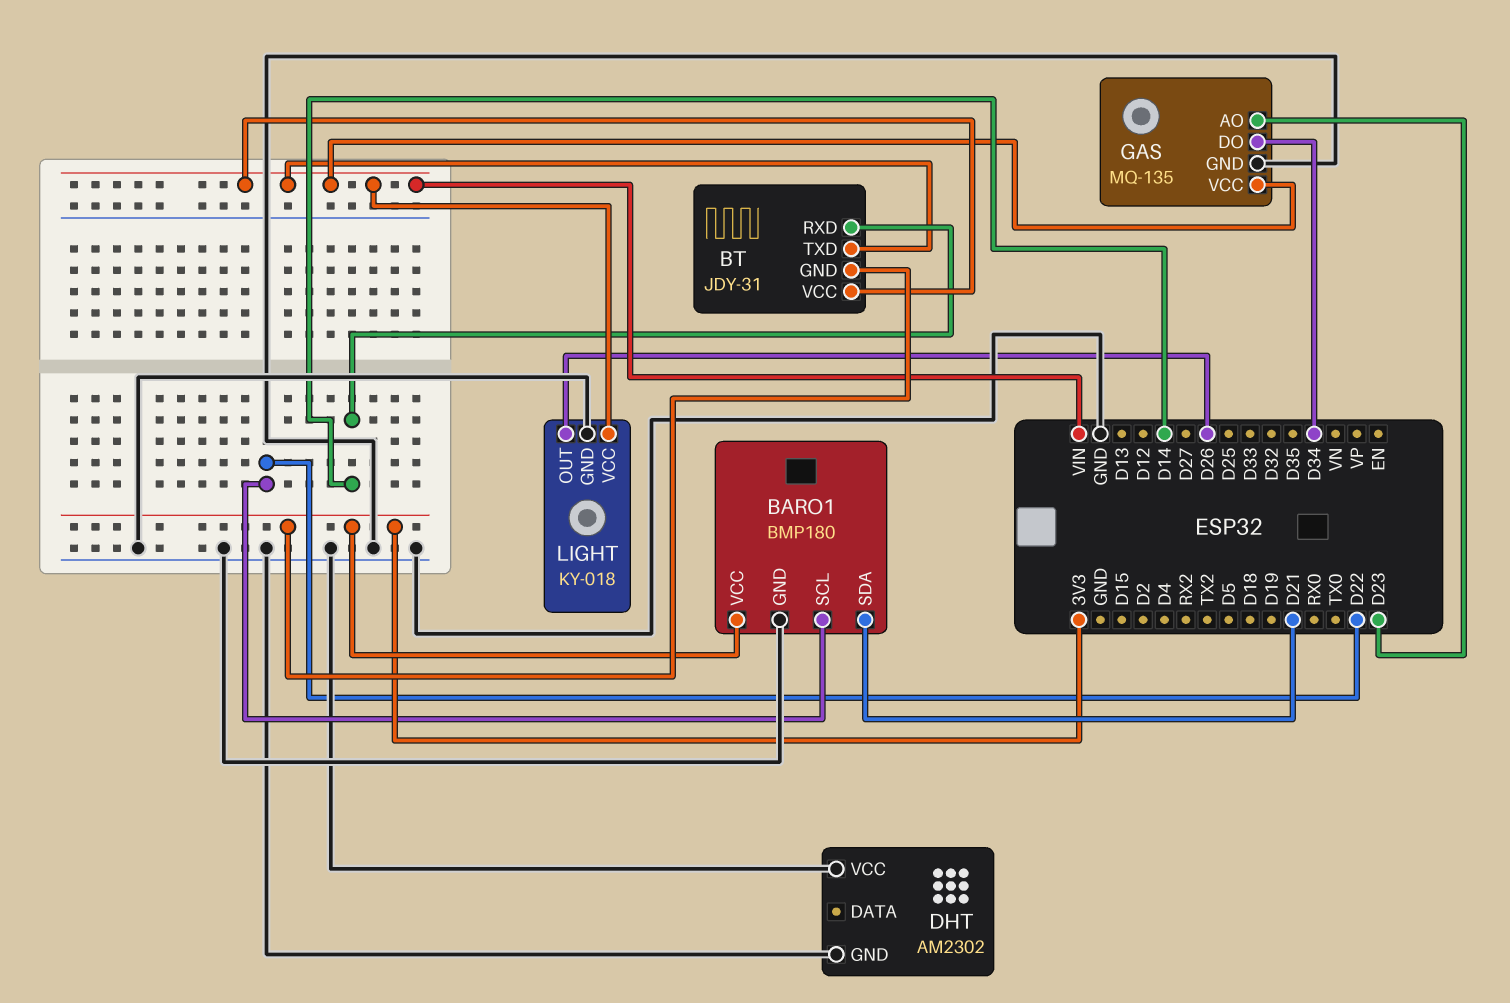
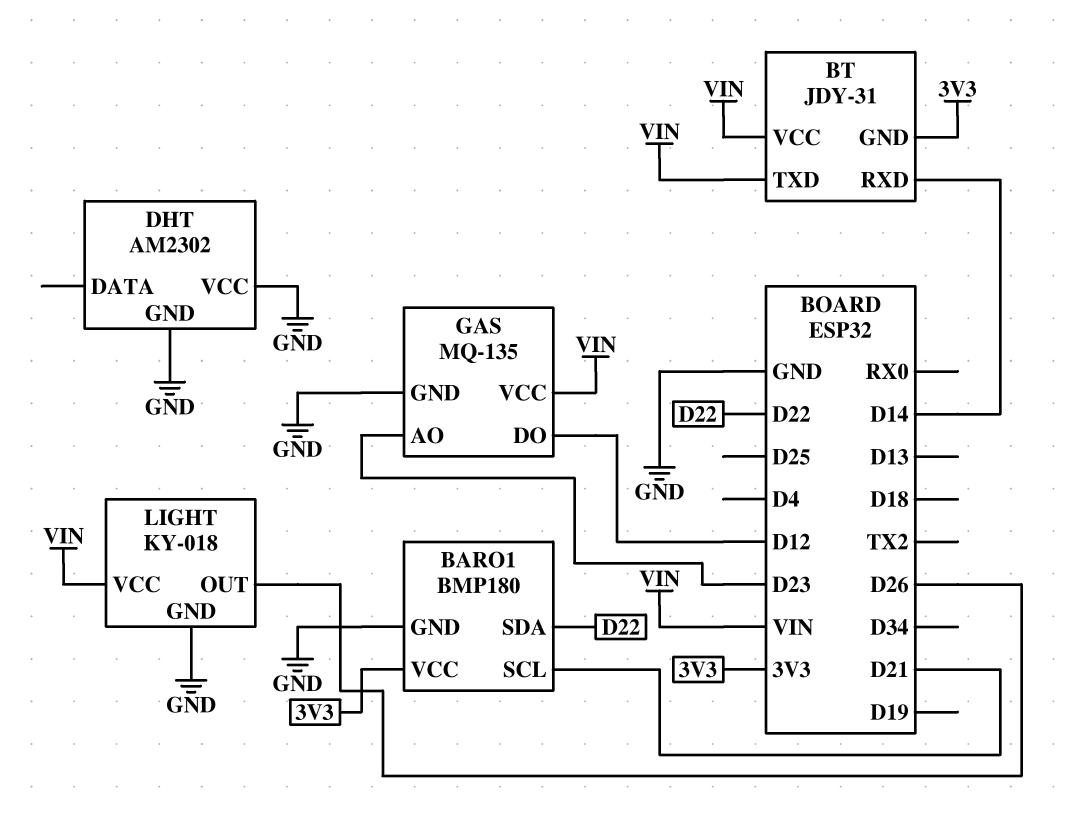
BARO1 pin SCL: D22 -> D21
BARO1 pin SDA: D21 -> D22
GAS pin DO: D34 -> D12

